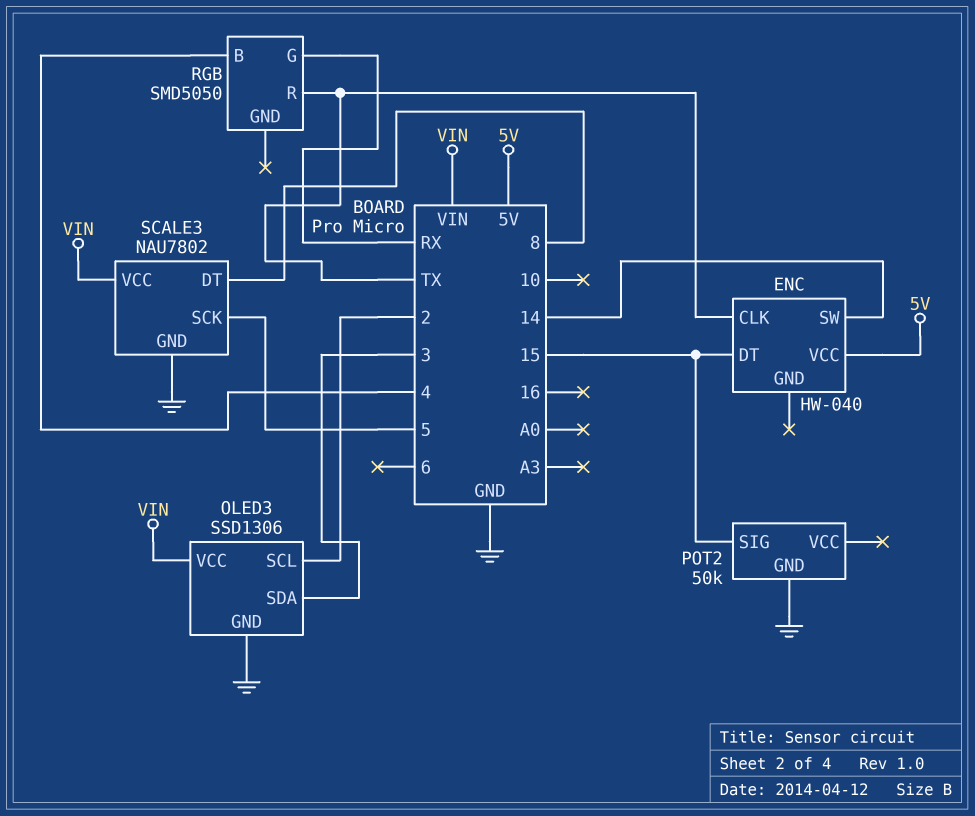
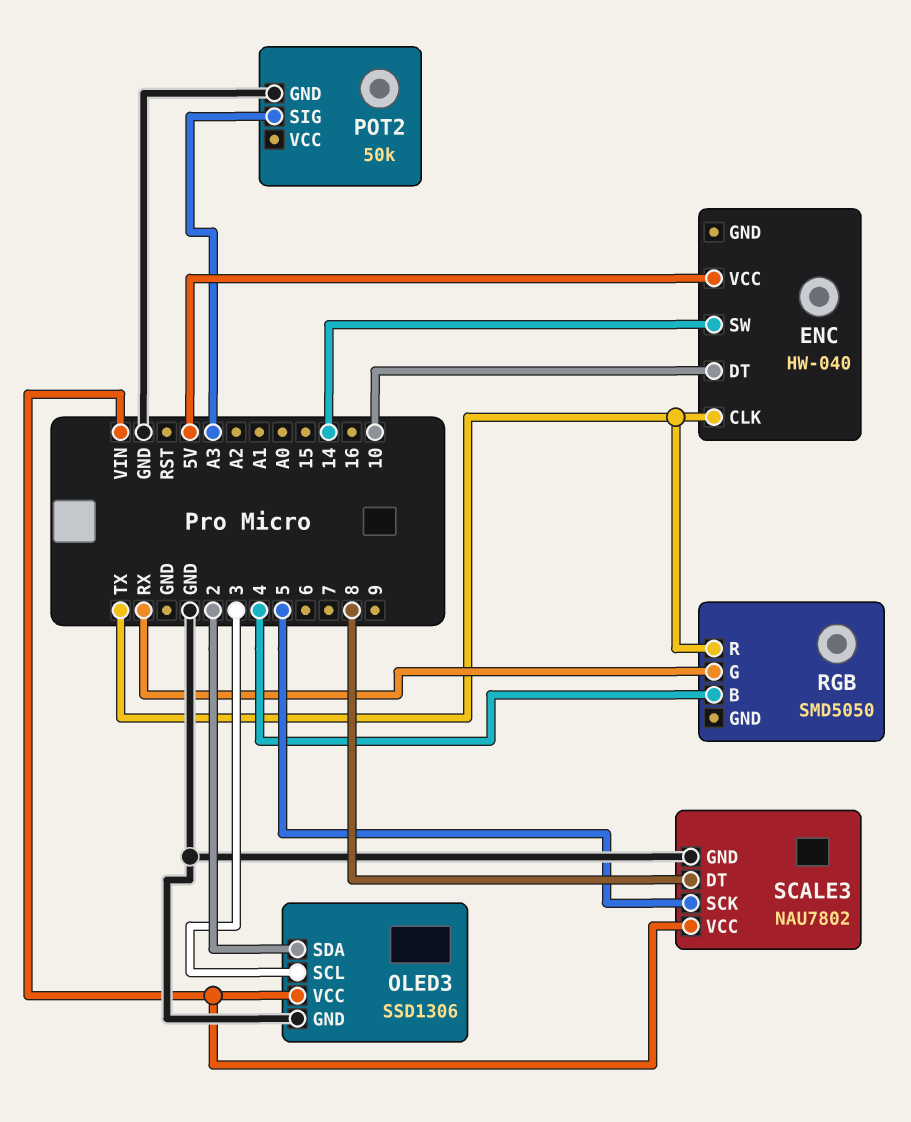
ENC pin DT: 15 -> 10
OLED3 pin SCL: 2 -> 3
OLED3 pin SDA: 3 -> 2
POT2 pin SIG: 15 -> A3

